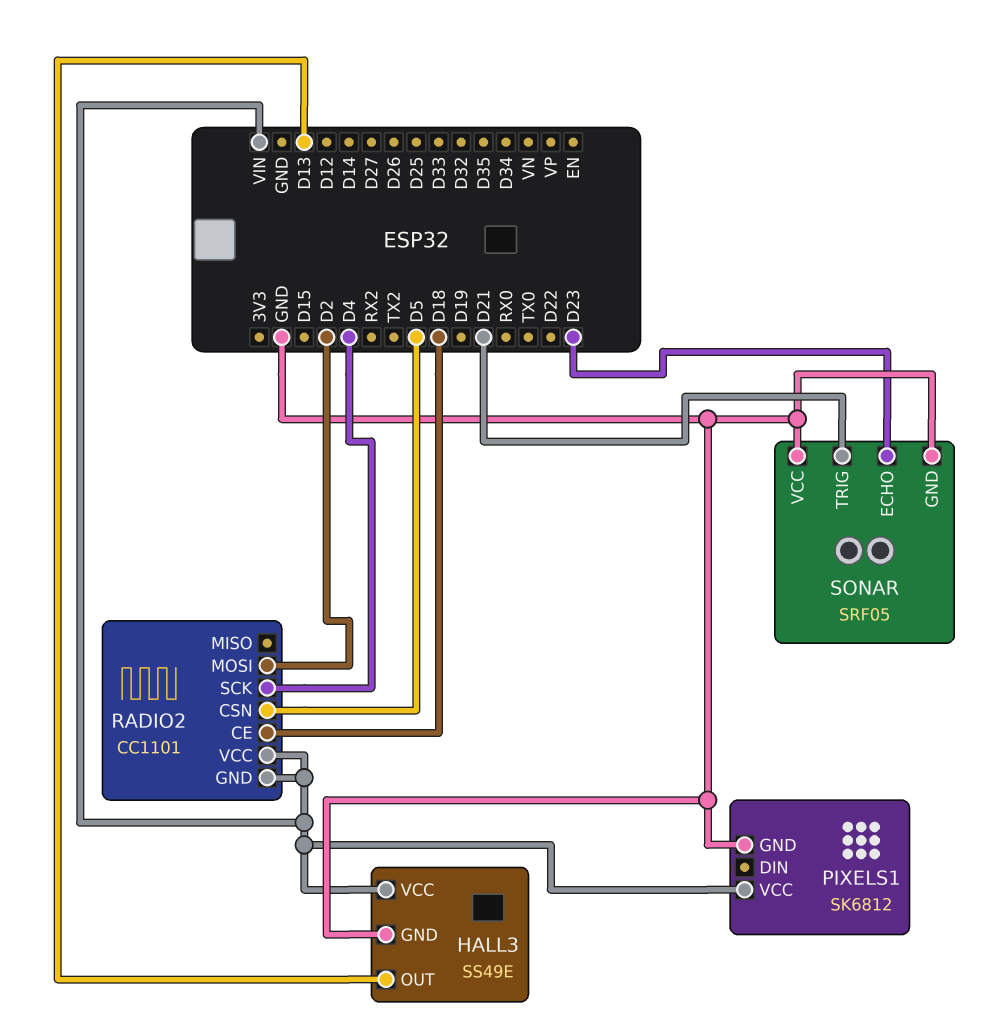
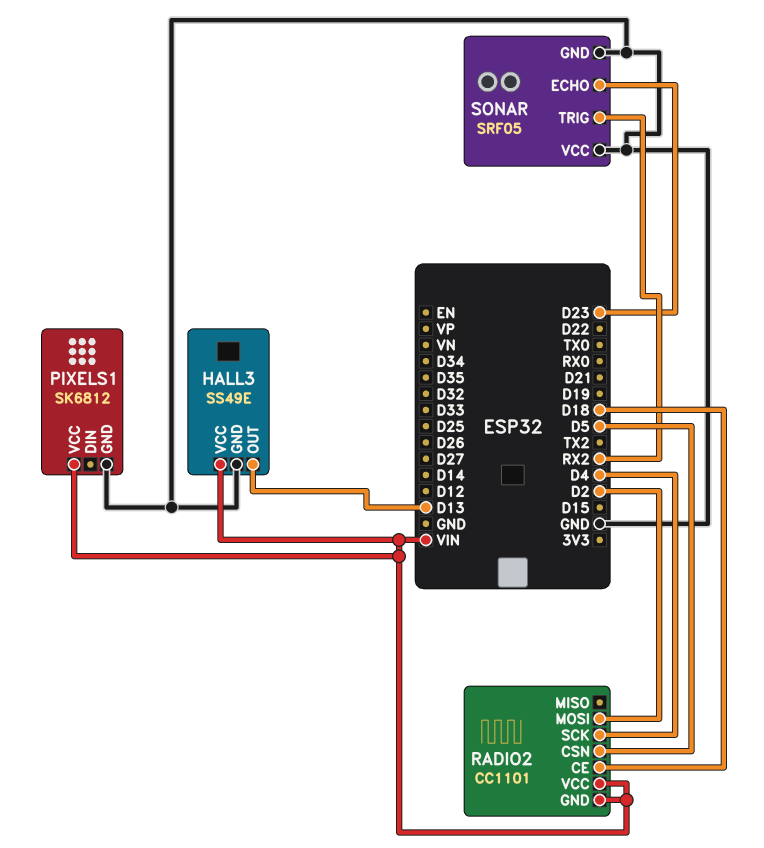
SONAR pin TRIG: D21 -> RX2

